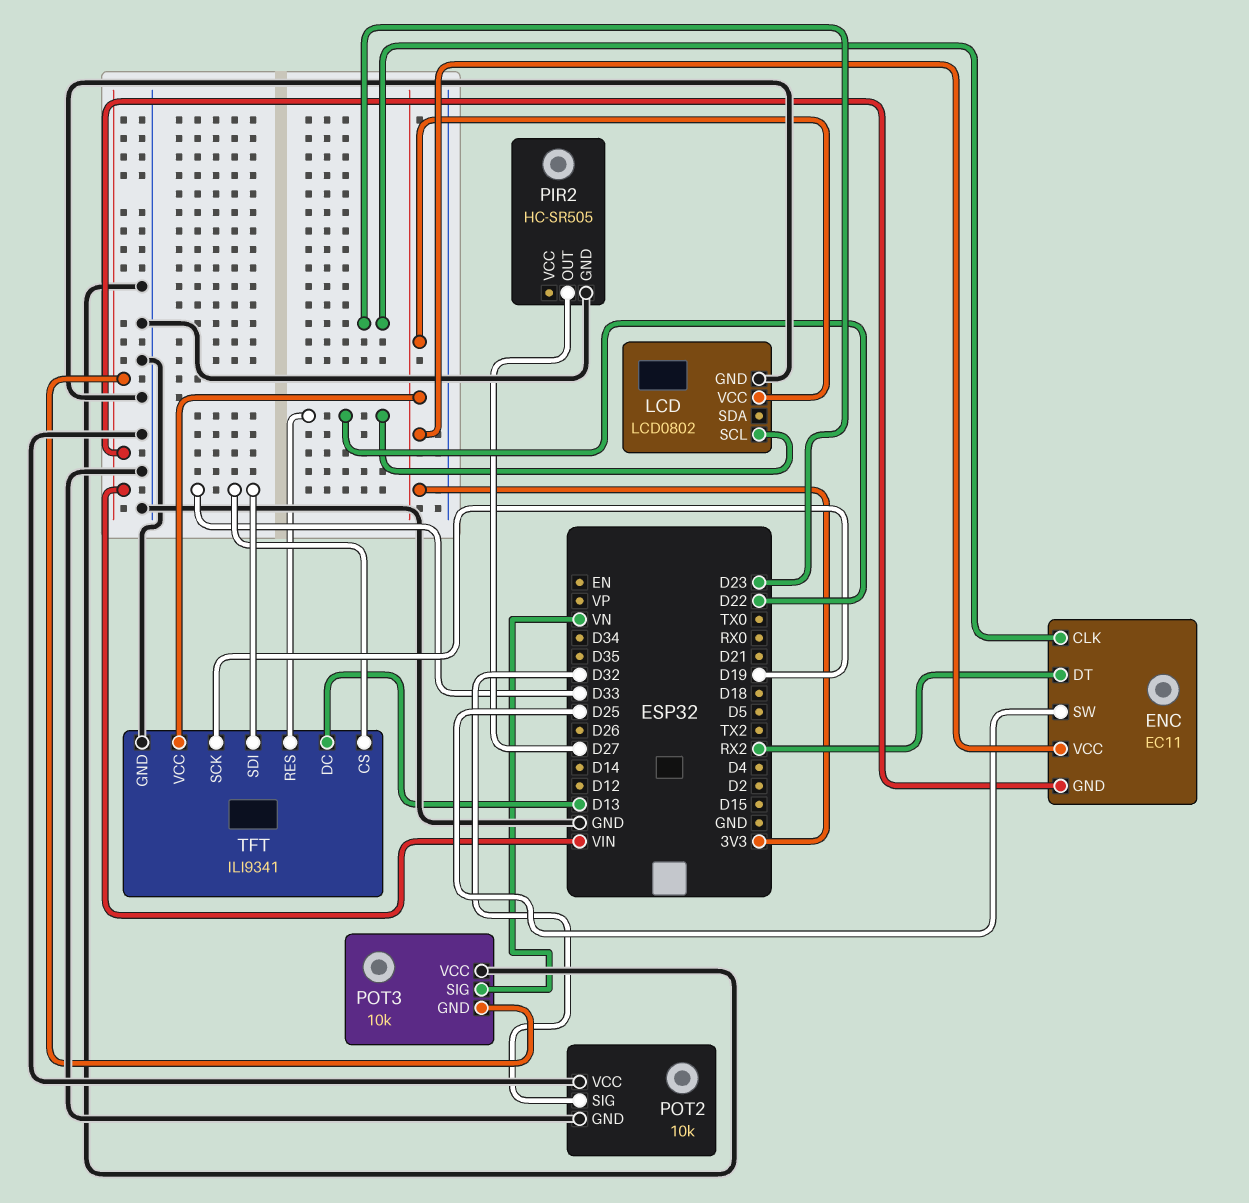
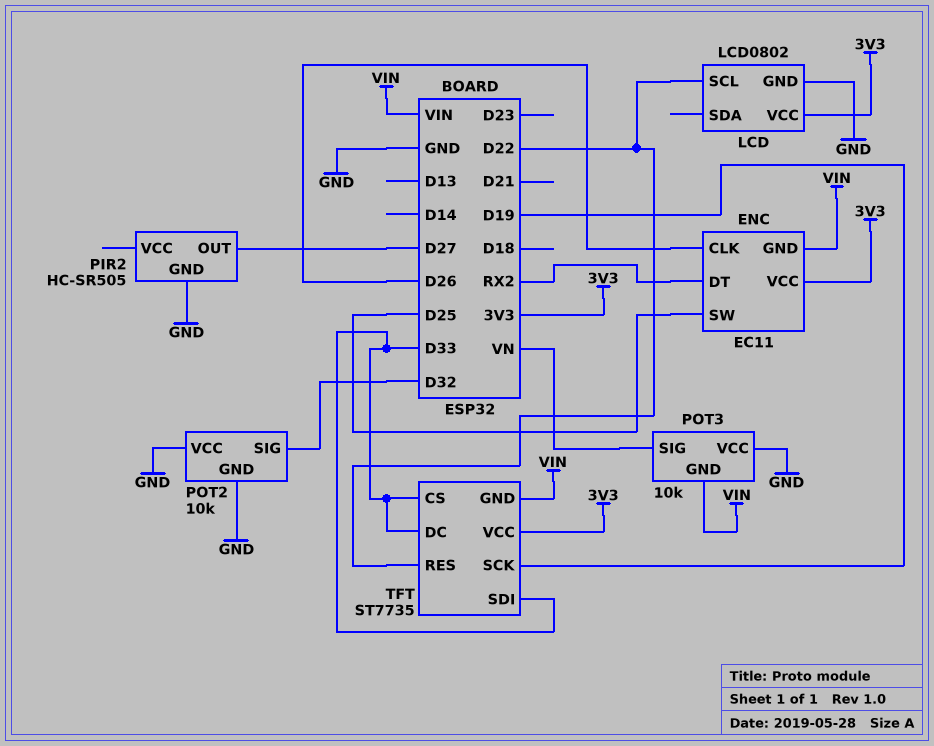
ENC pin CLK: D23 -> D26
TFT: ILI9341 -> ST7735
TFT pin DC: D13 -> D33
TFT pin GND: GND -> VIN

